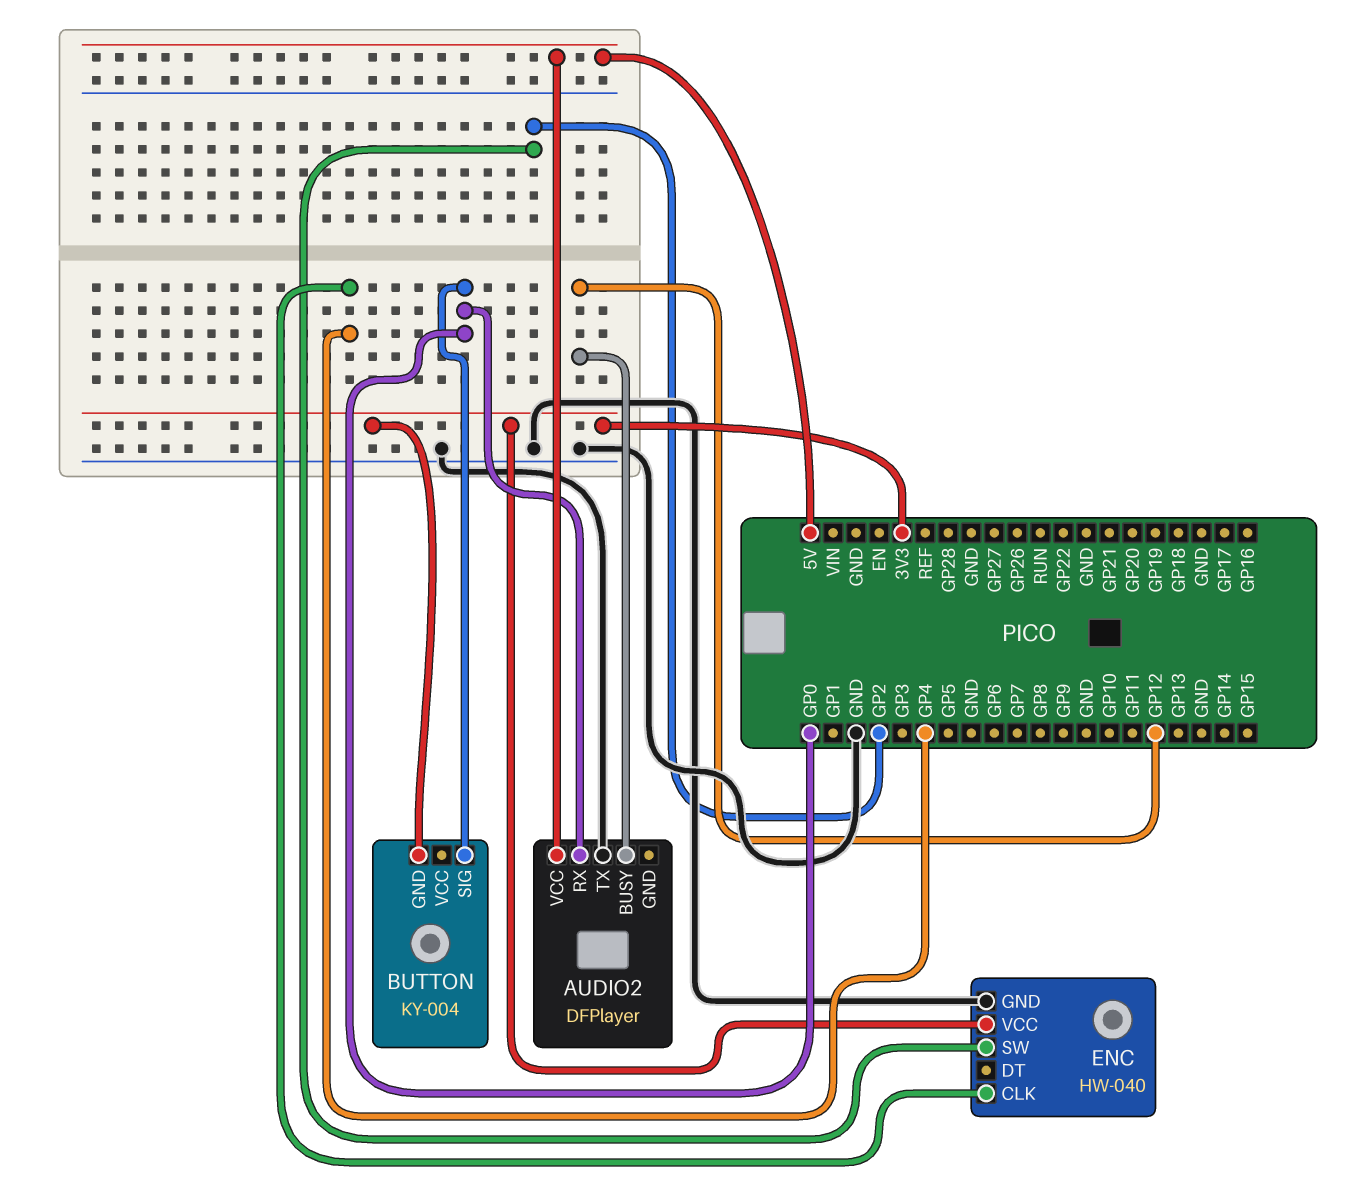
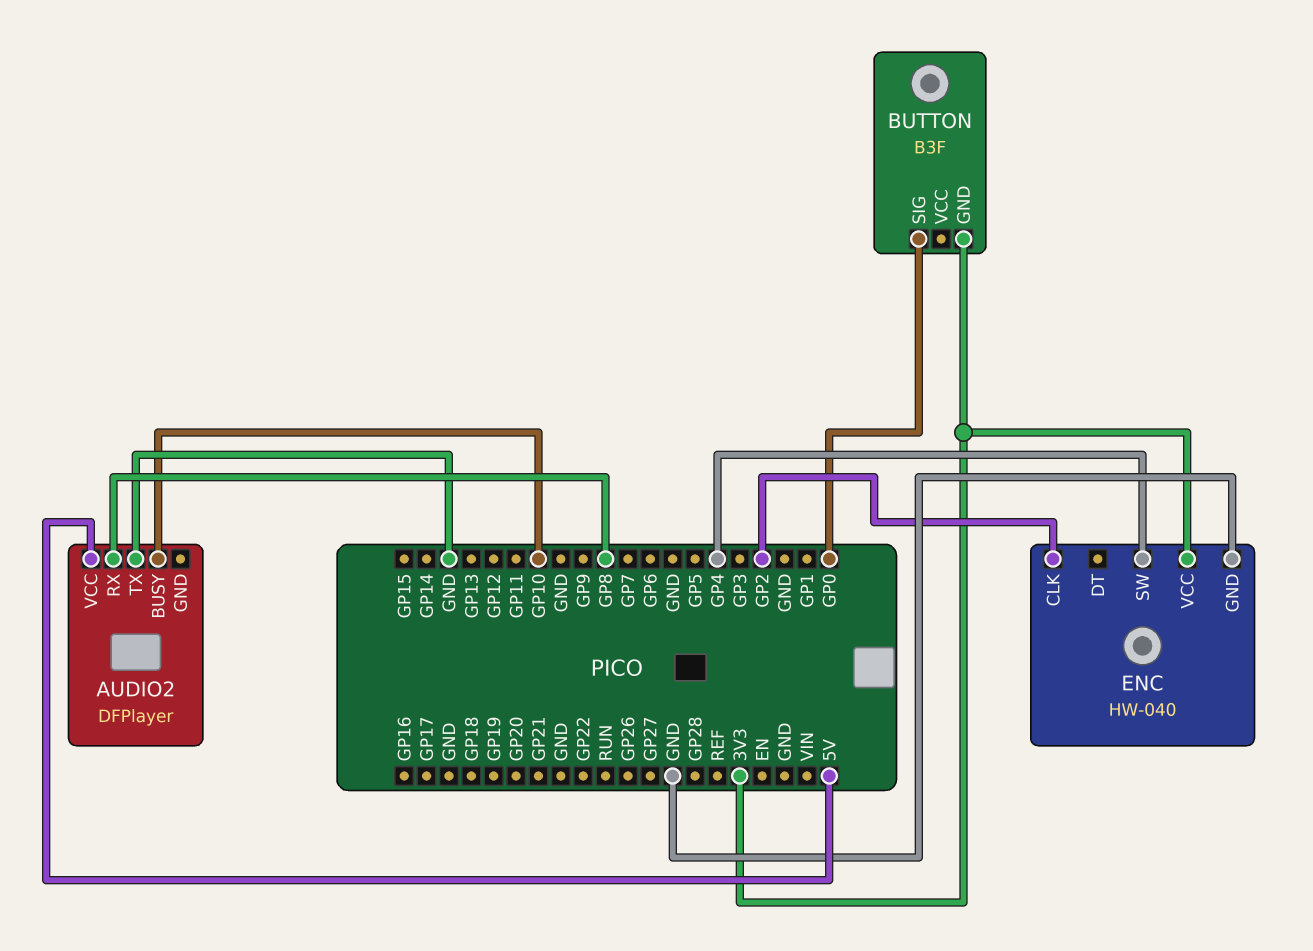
AUDIO2 pin BUSY: GP12 -> GP10
AUDIO2 pin RX: GP0 -> GP8
BUTTON: KY-004 -> B3F
ENC pin CLK: GP4 -> GP2
ENC pin SW: GP2 -> GP4

